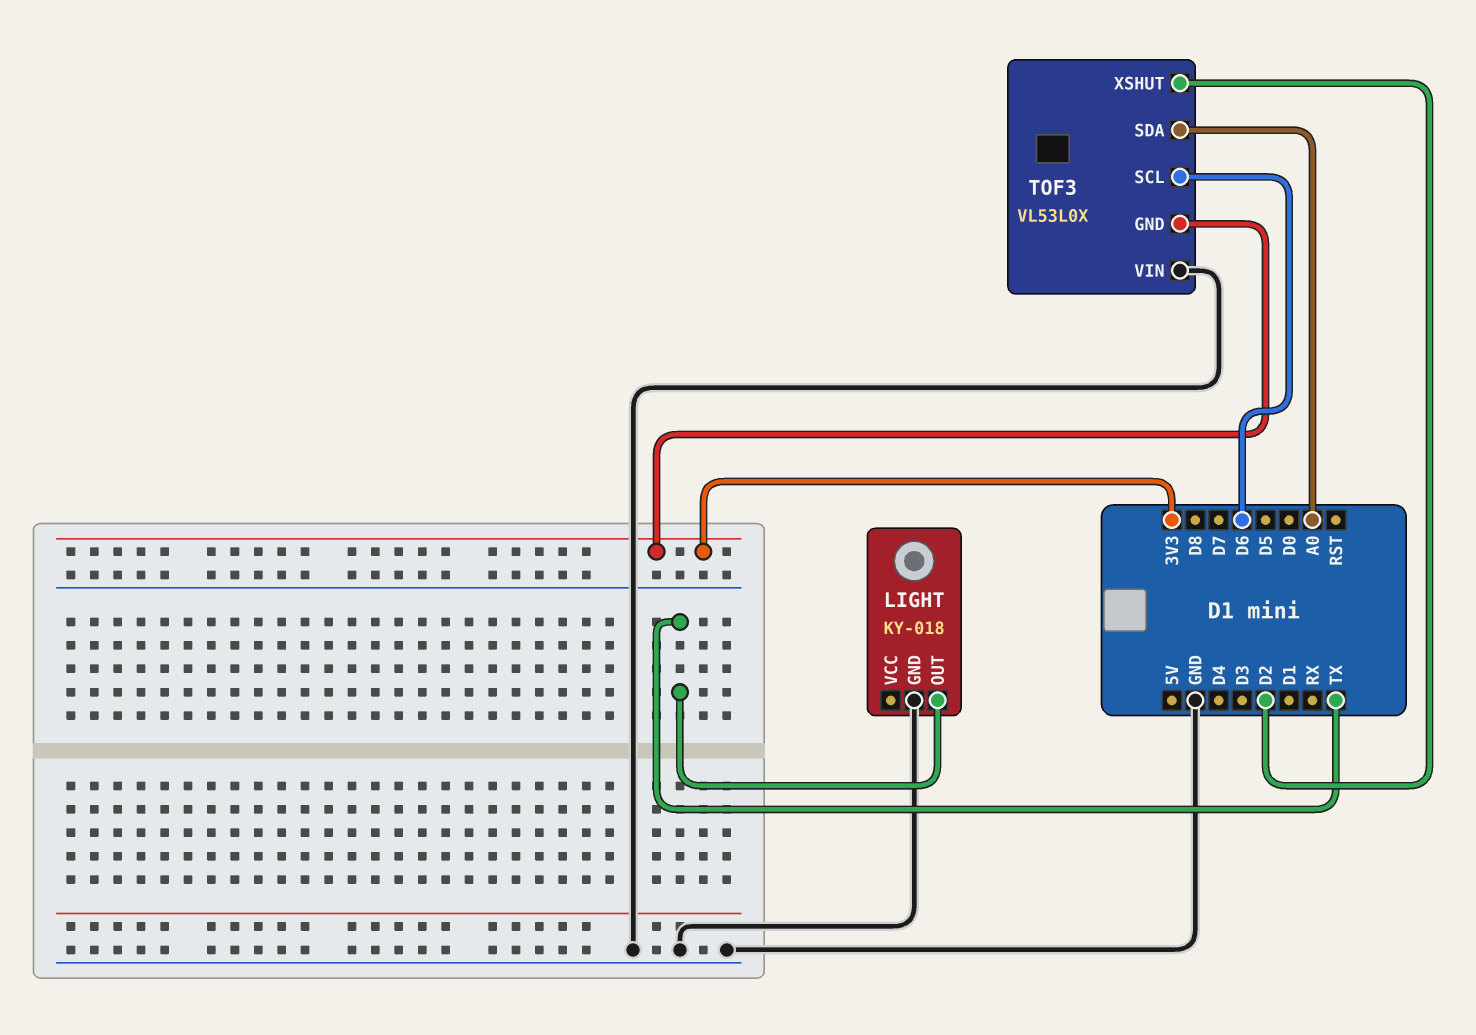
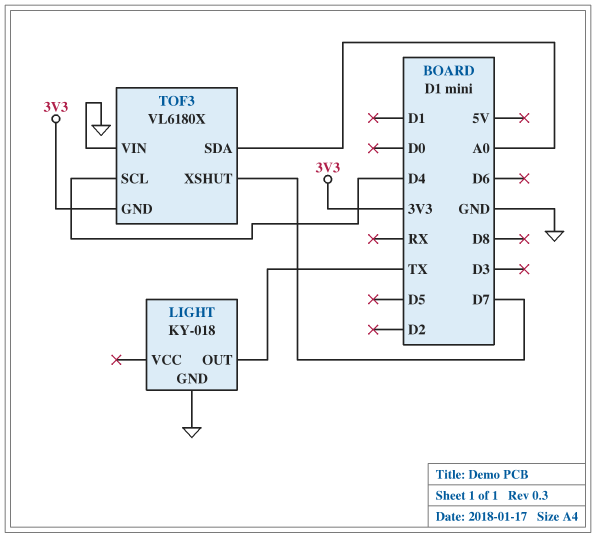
TOF3: VL53L0X -> VL6180X
TOF3 pin SCL: D6 -> D4
TOF3 pin XSHUT: D2 -> D7

